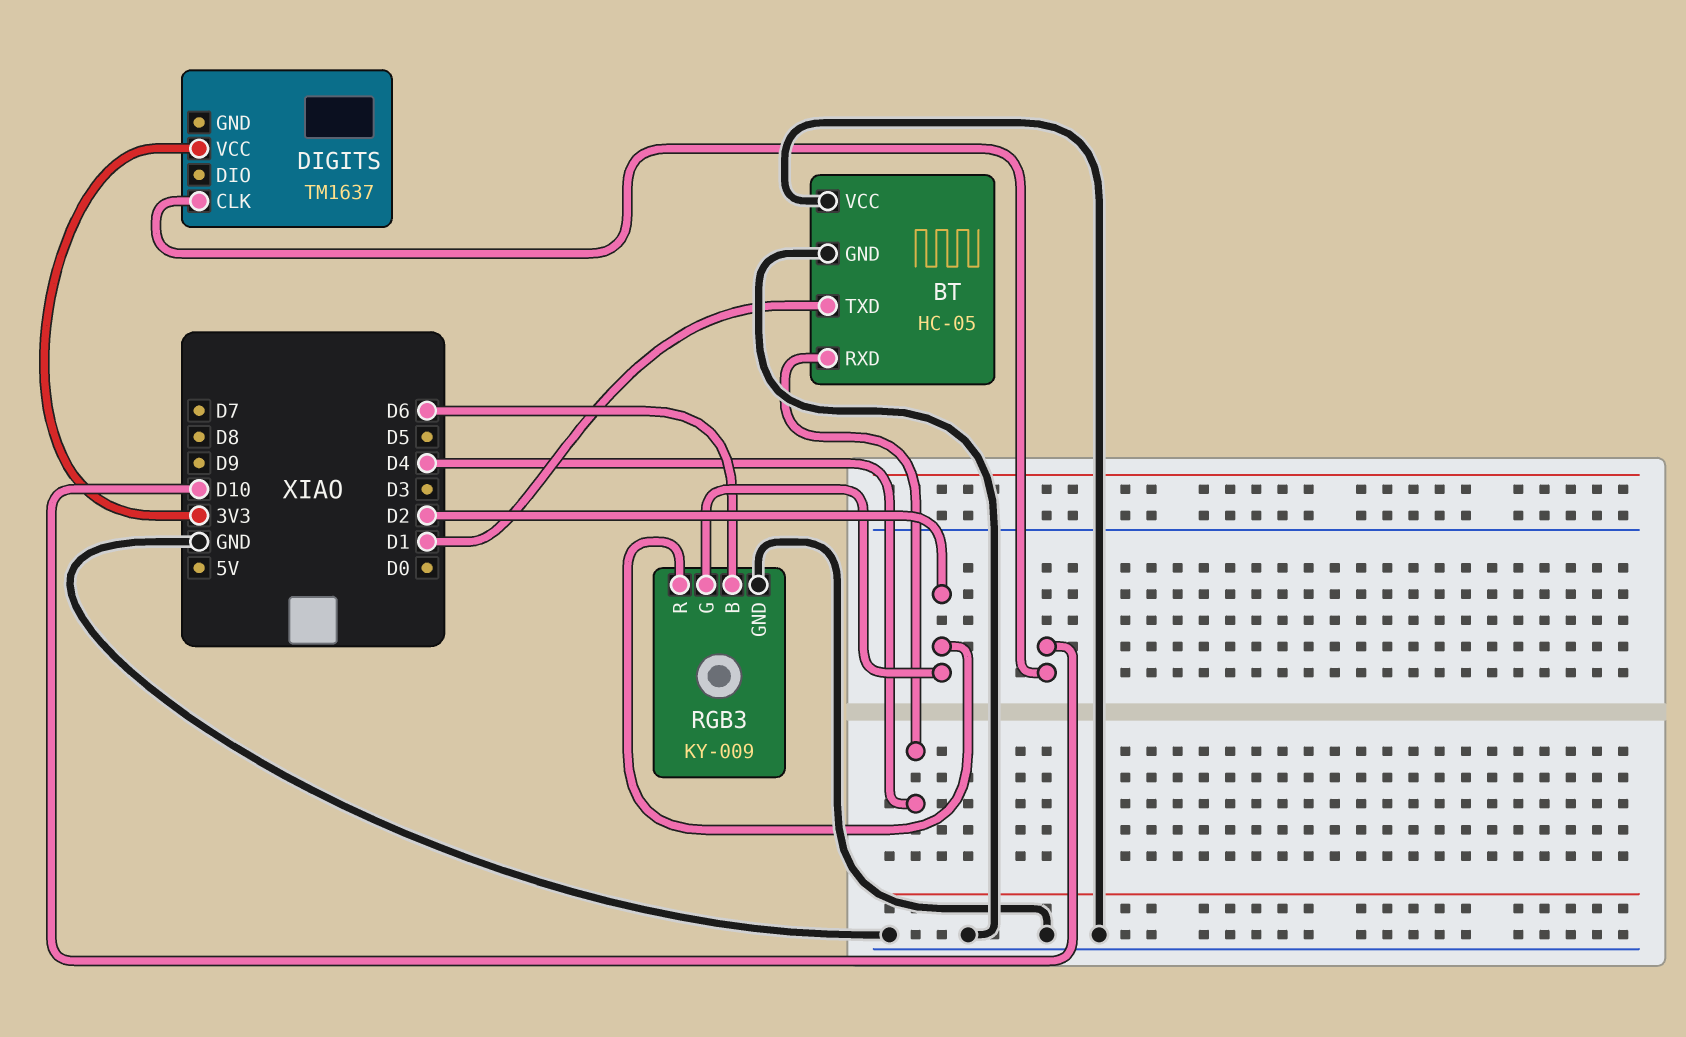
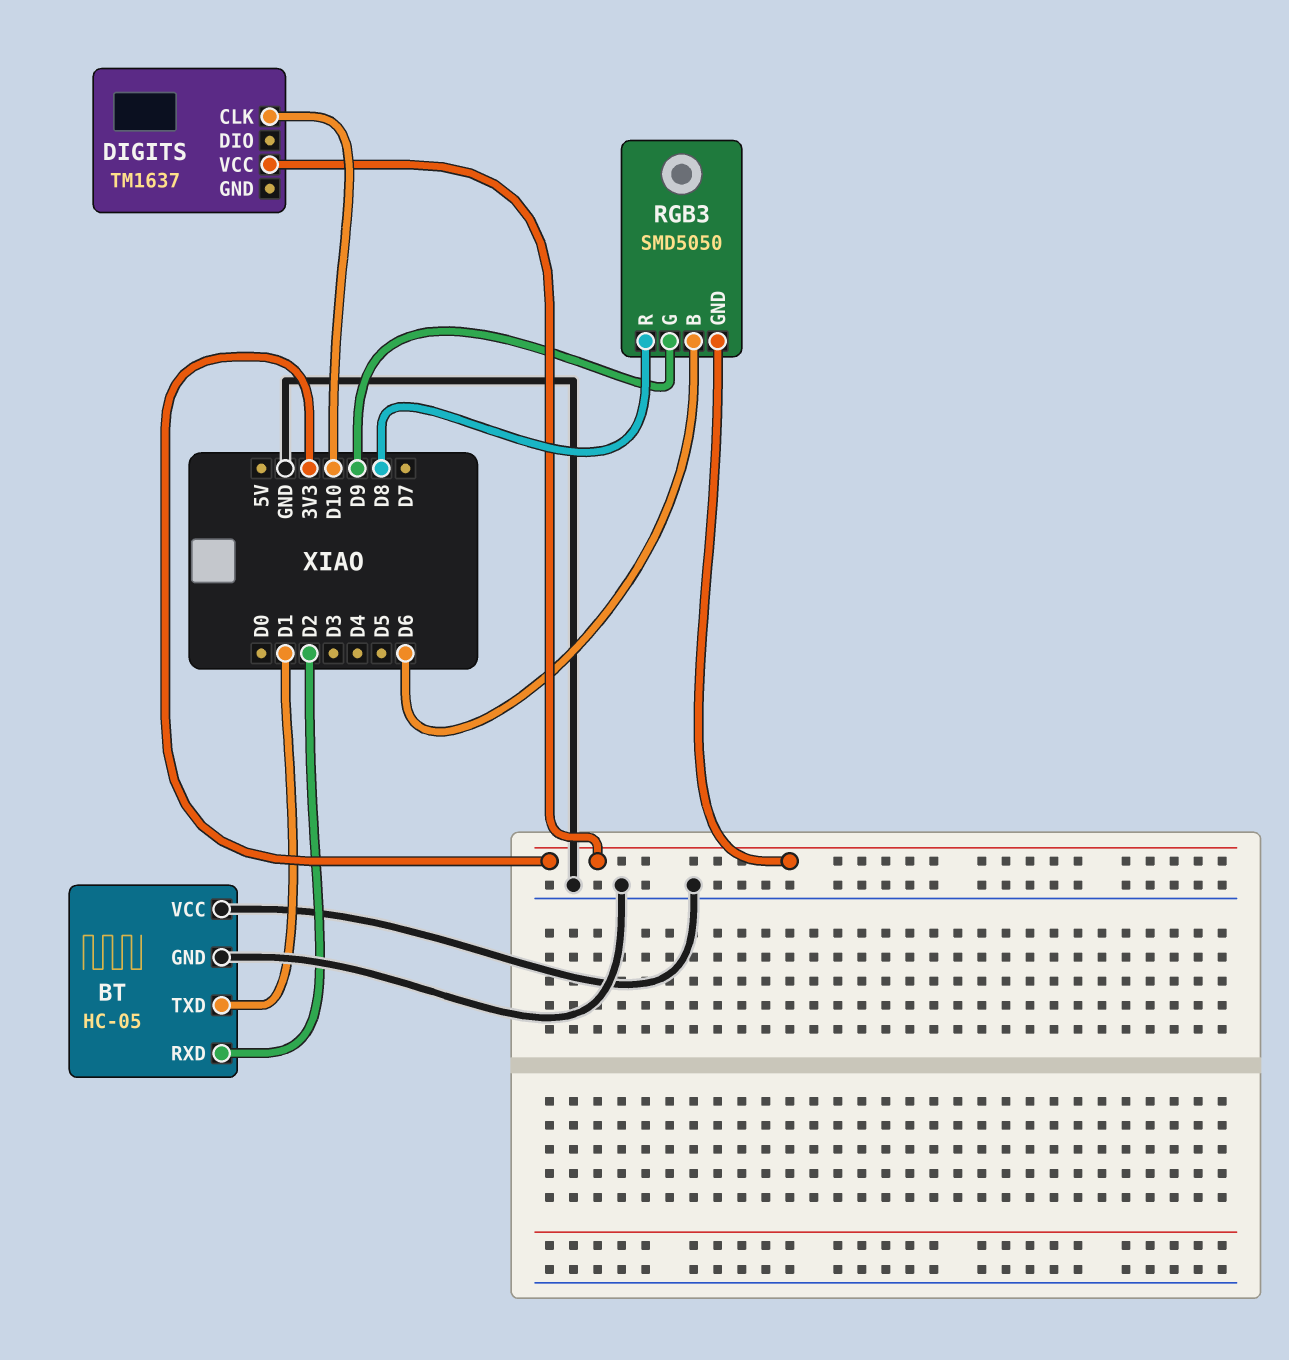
BT pin RXD: D4 -> D2
RGB3: KY-009 -> SMD5050
RGB3 pin G: D2 -> D9
RGB3 pin GND: GND -> 3V3
RGB3 pin R: D2 -> D8

